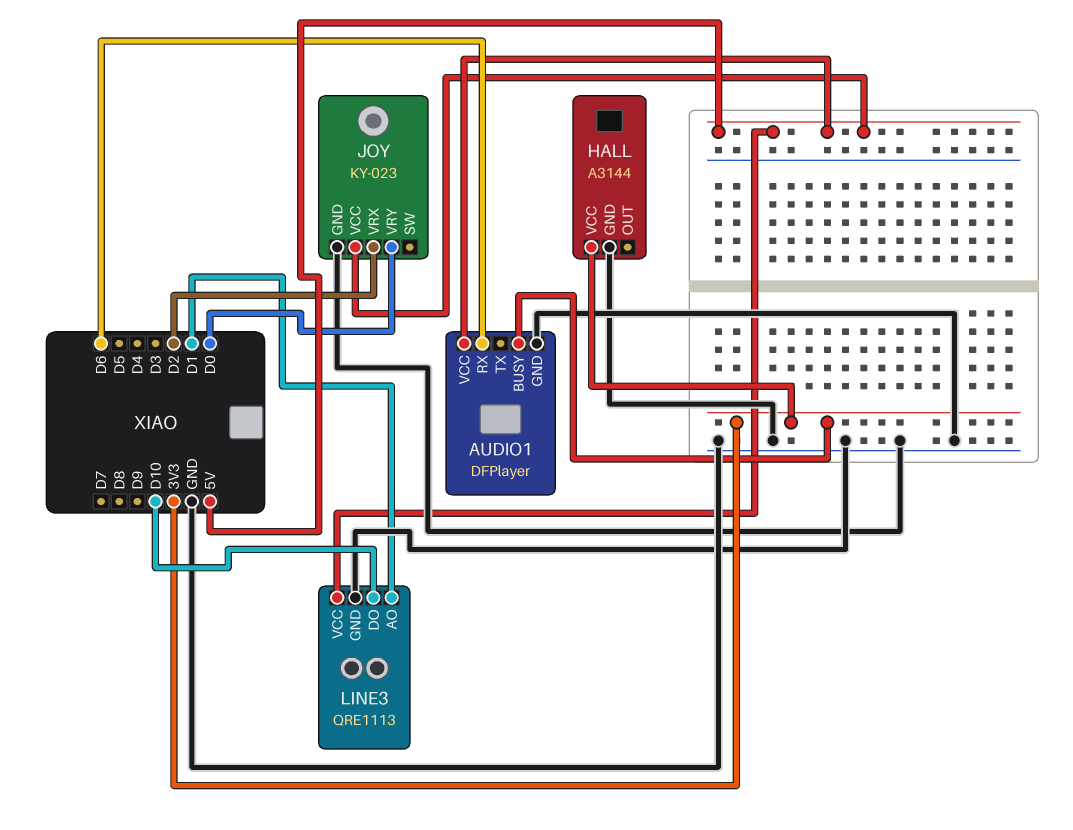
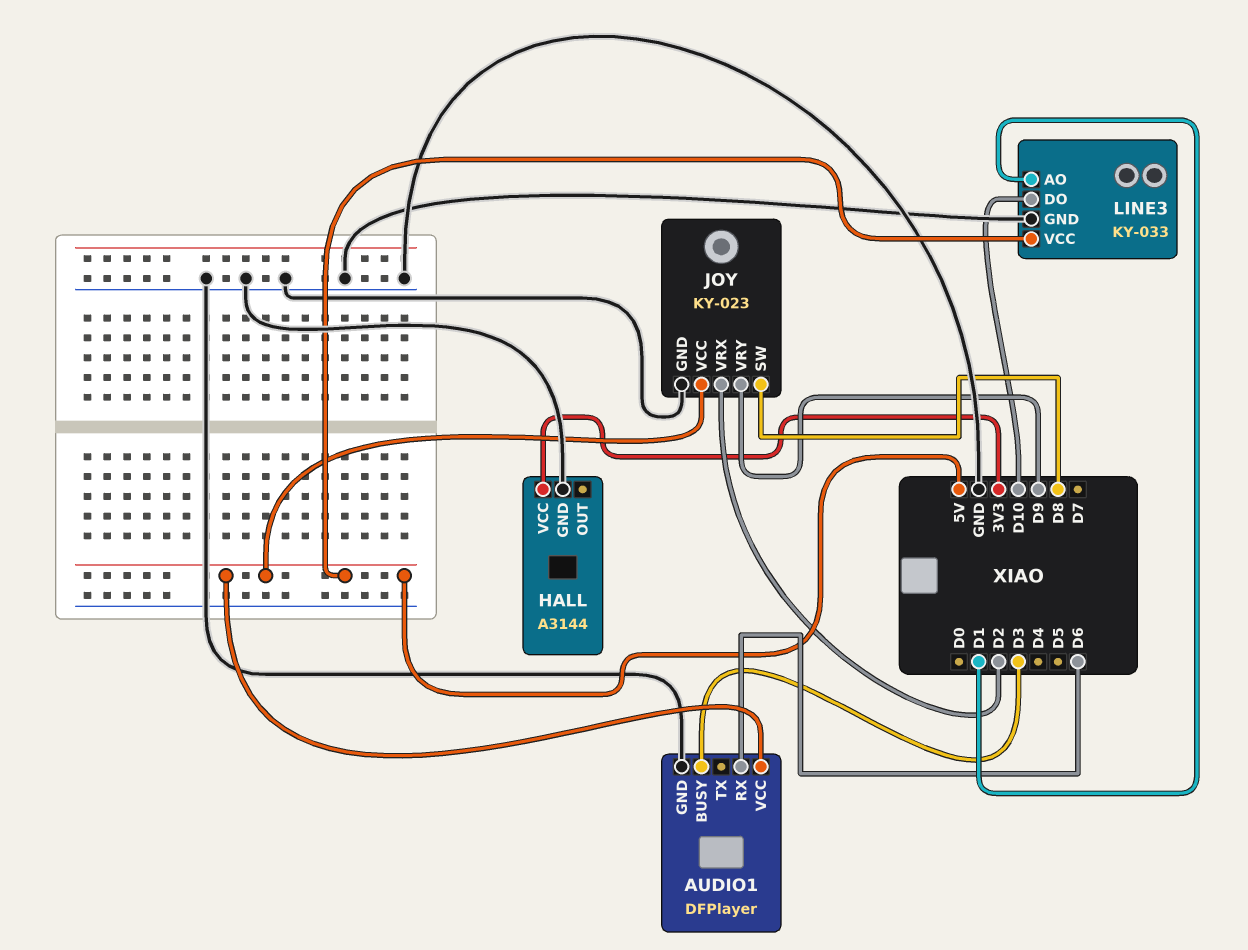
AUDIO1 pin BUSY: 3V3 -> D3
JOY pin SW: none -> D8
JOY pin VRY: D0 -> D9
LINE3: QRE1113 -> KY-033

